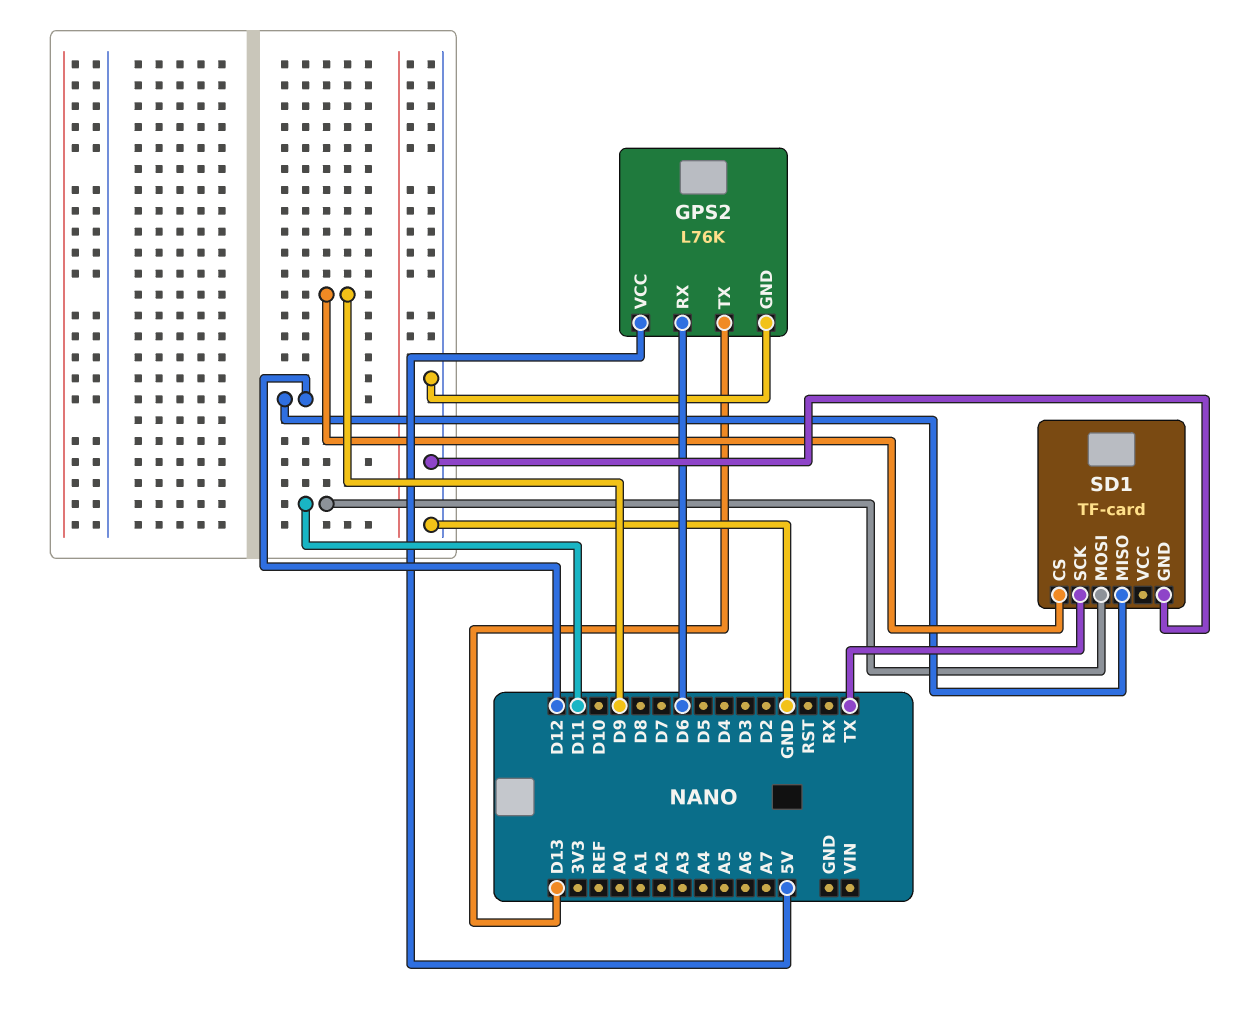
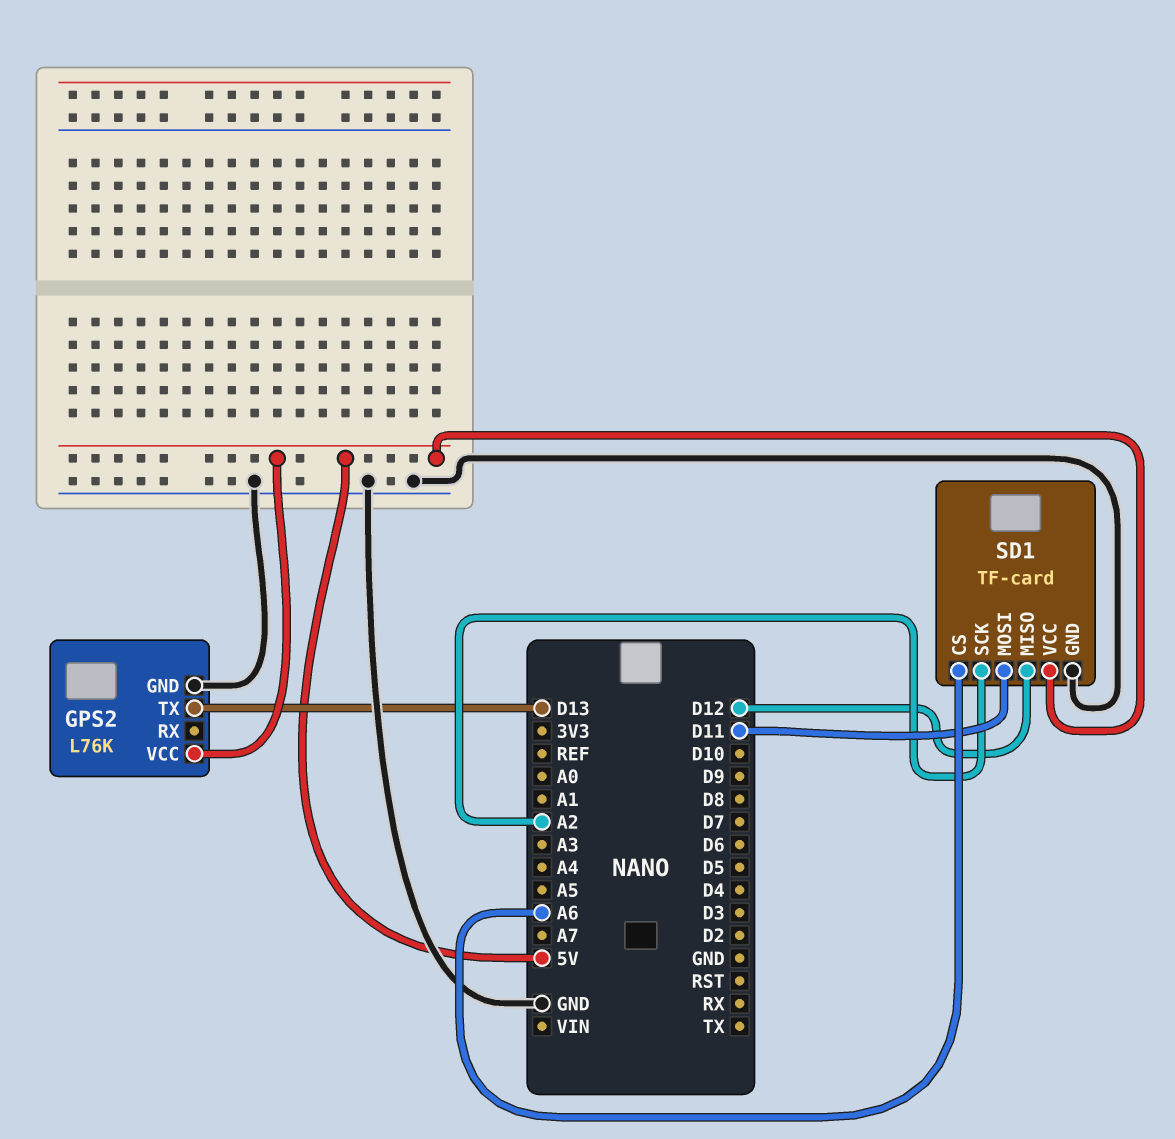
GPS2 pin RX: D6 -> none
SD1 pin CS: D9 -> A6
SD1 pin SCK: TX -> A2
SD1 pin VCC: none -> 5V

